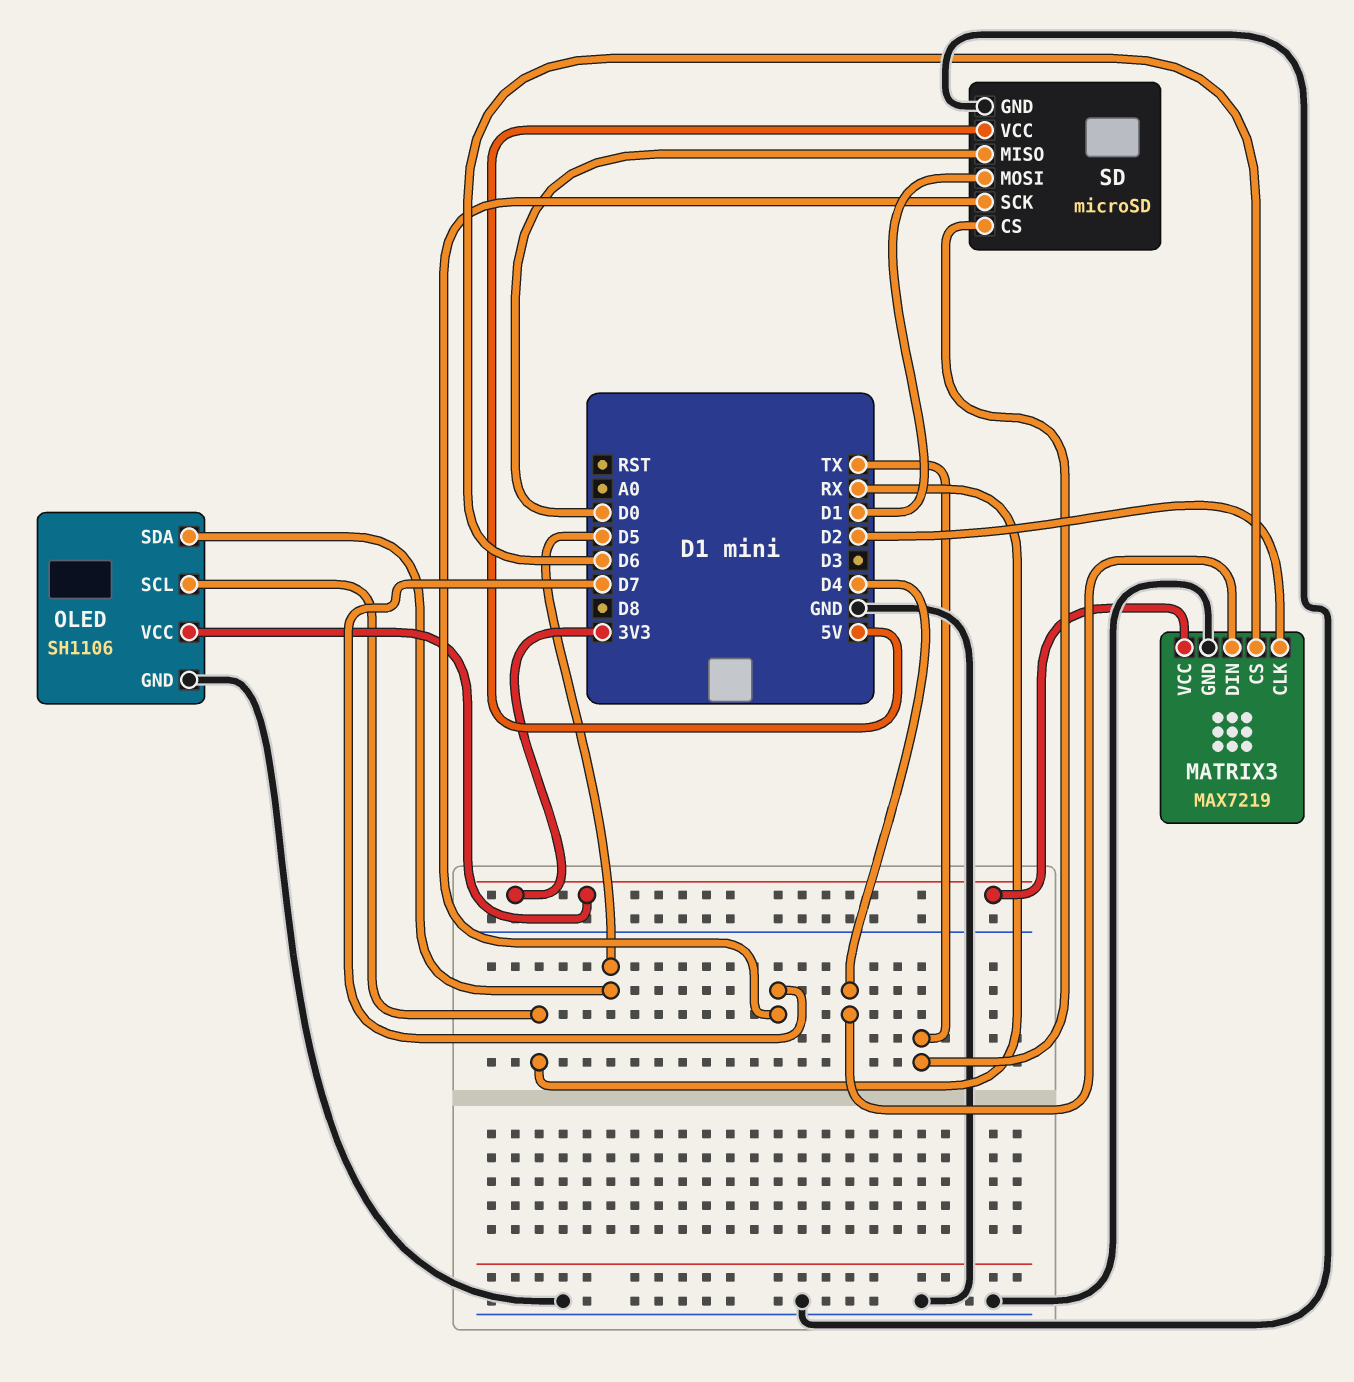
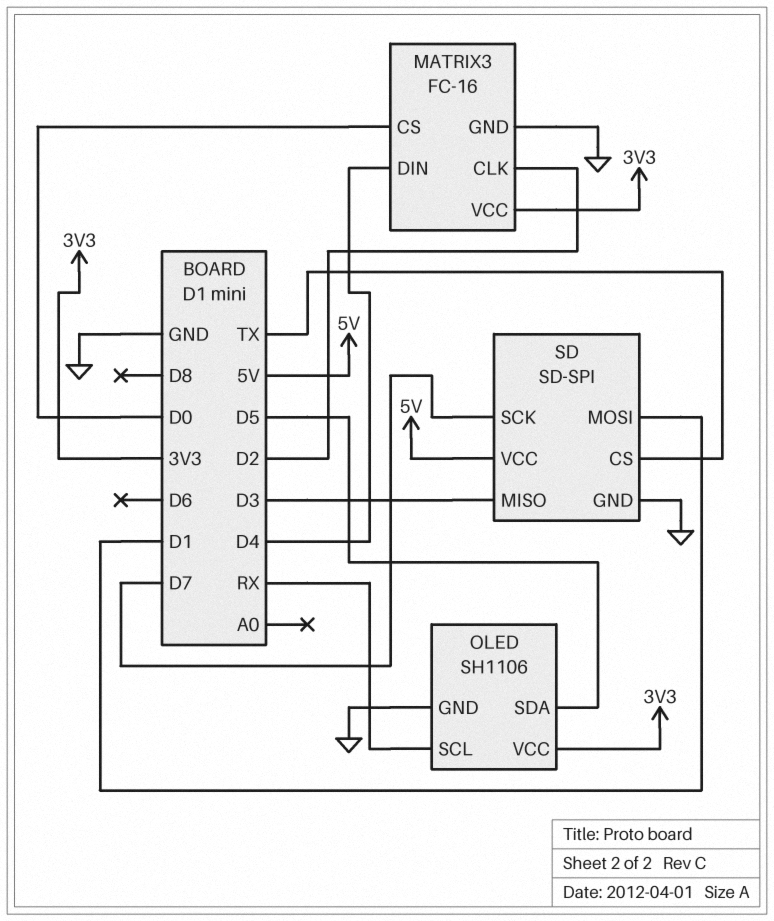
MATRIX3: MAX7219 -> FC-16
MATRIX3 pin CS: D6 -> D0
SD: microSD -> SD-SPI
SD pin MISO: D0 -> D3

